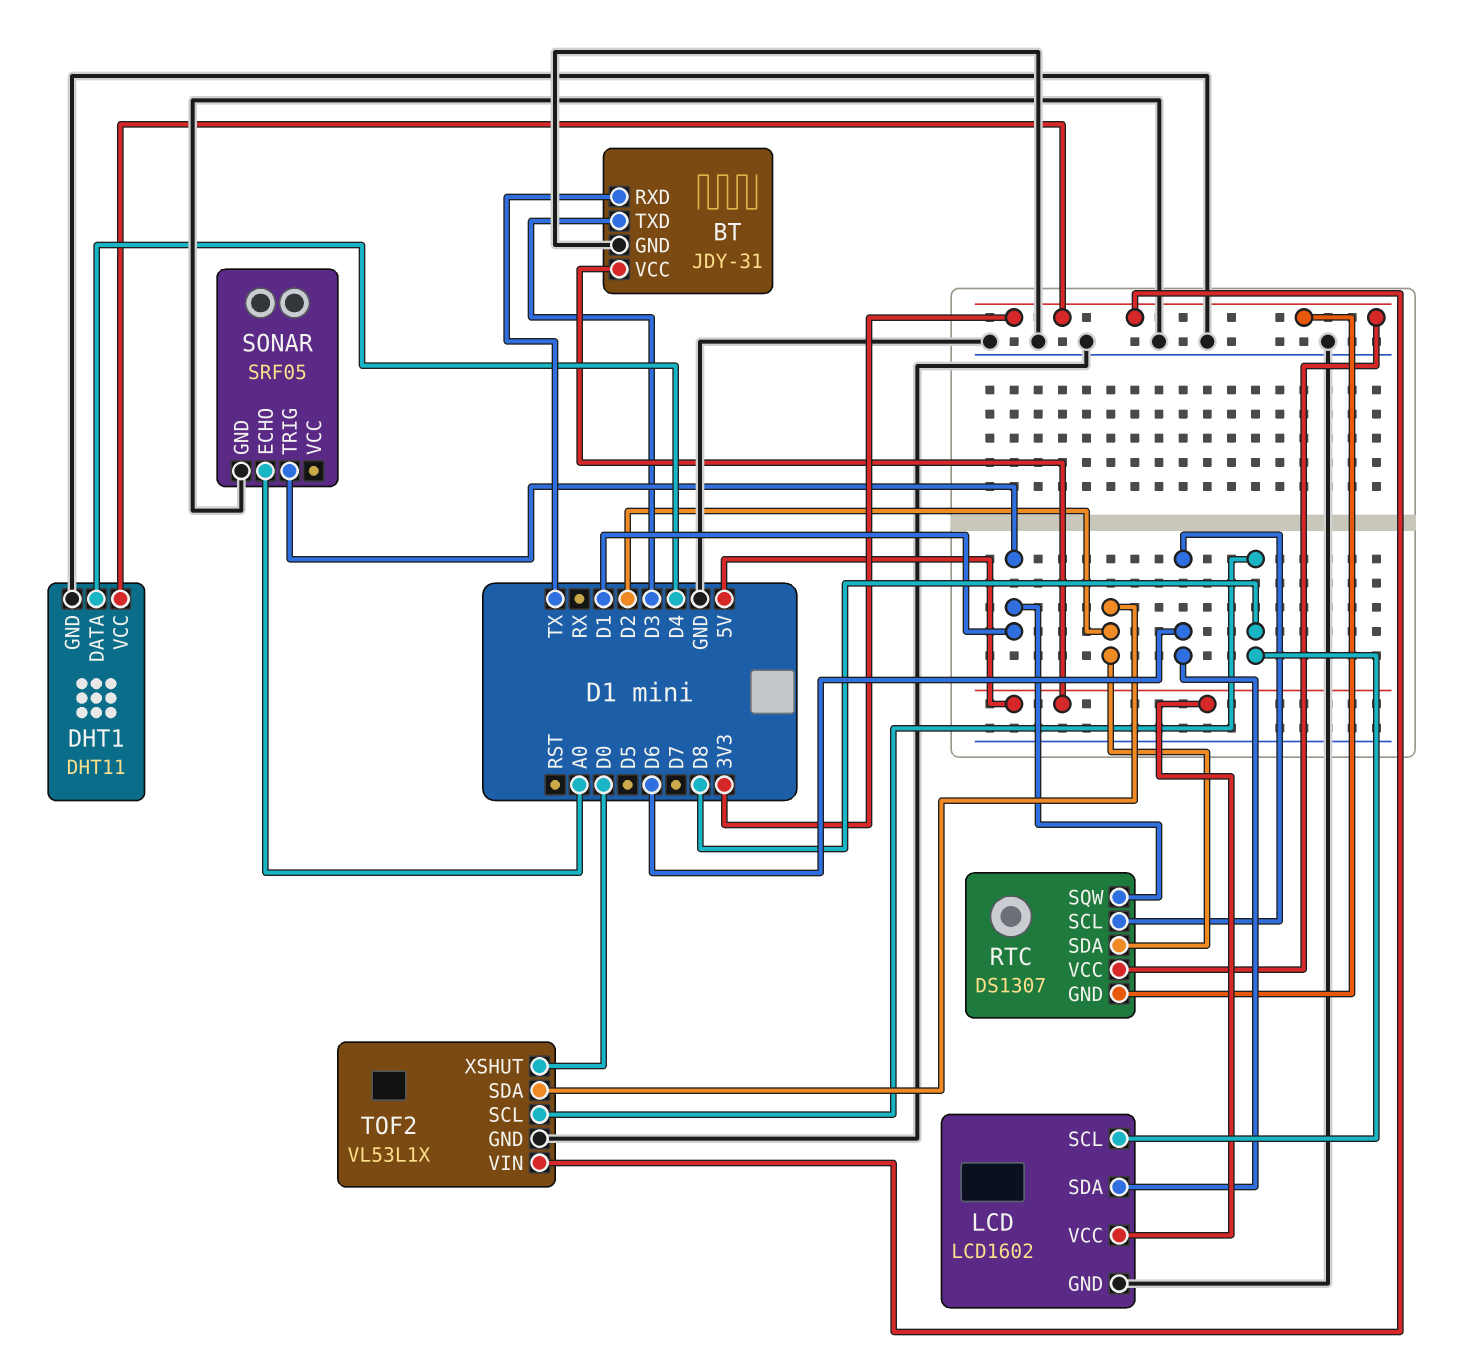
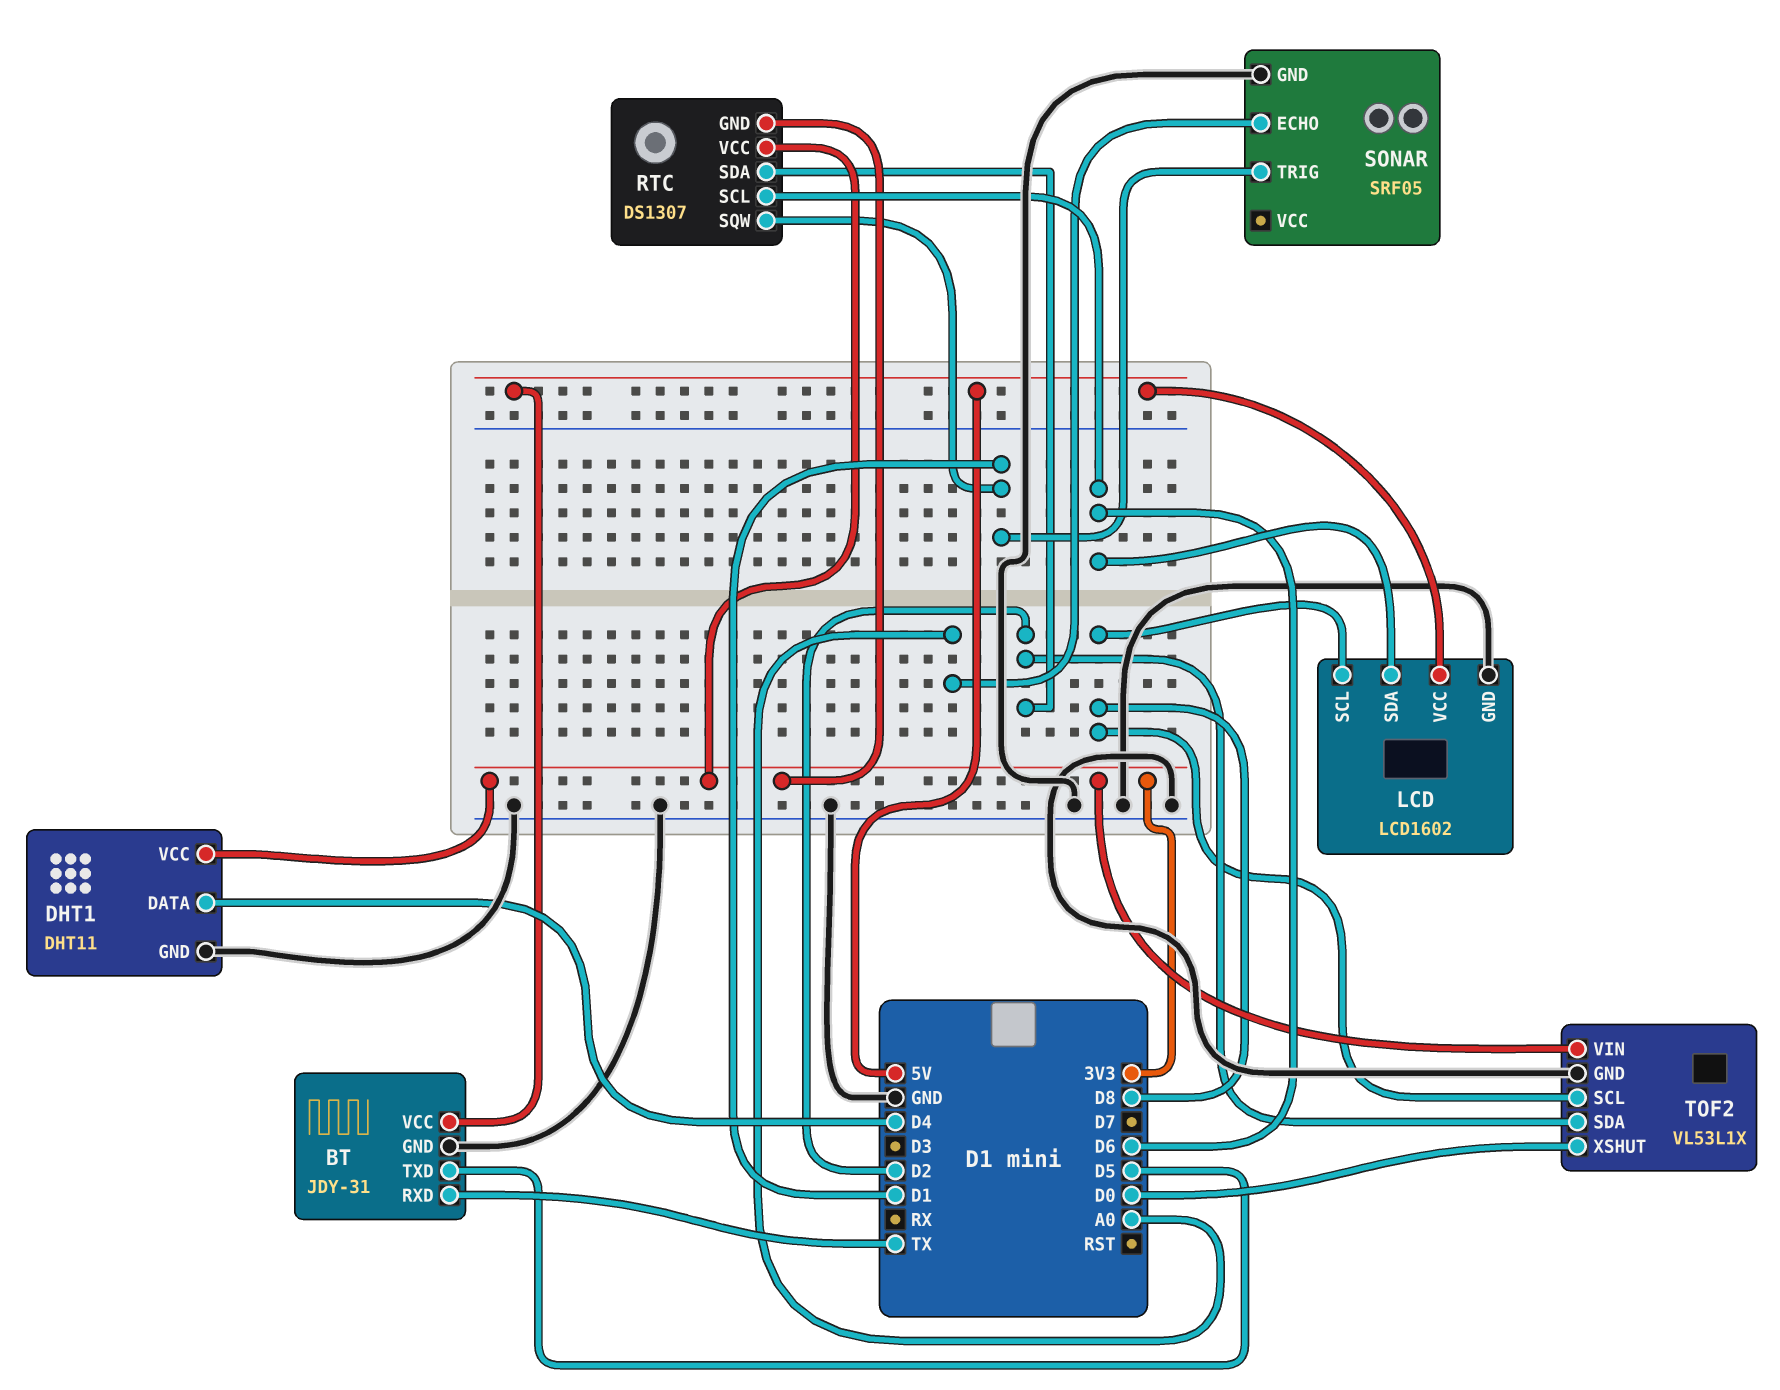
BT pin TXD: D3 -> D5

